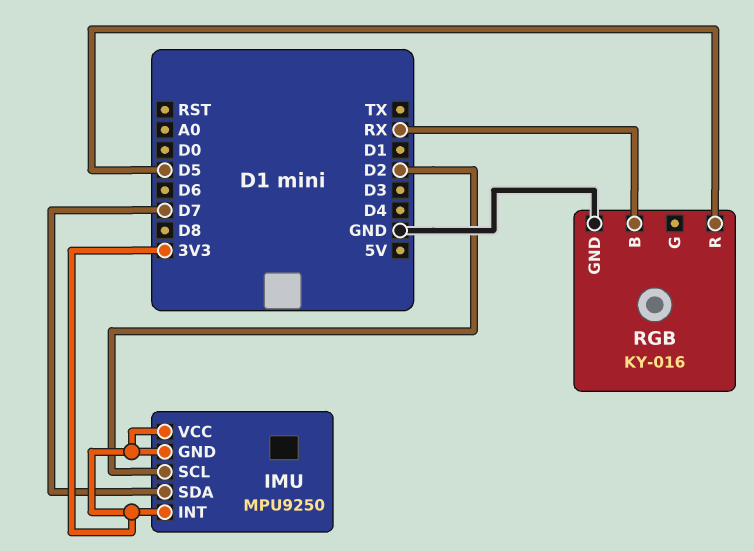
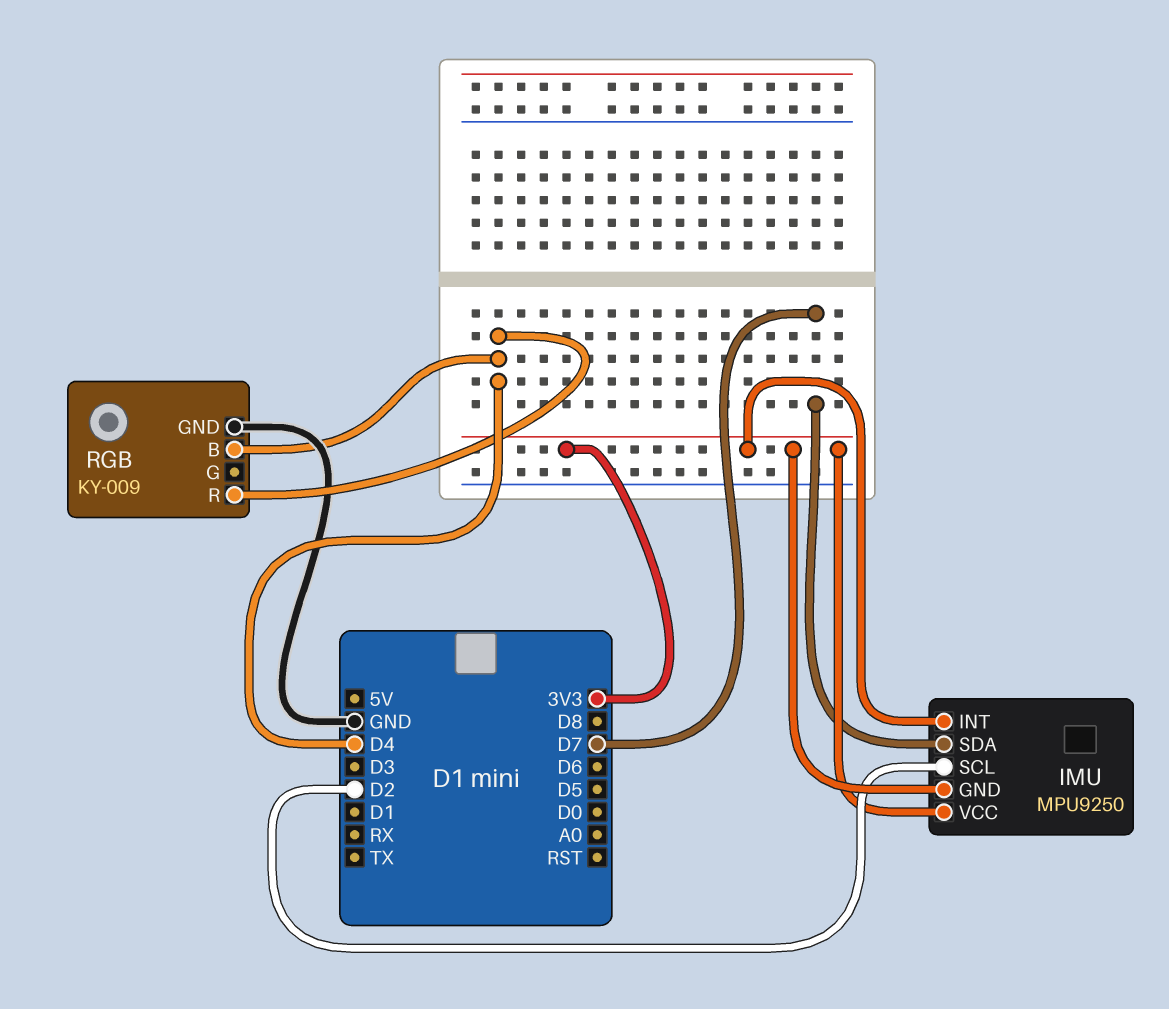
RGB: KY-016 -> KY-009
RGB pin B: RX -> D4
RGB pin R: D5 -> D4

